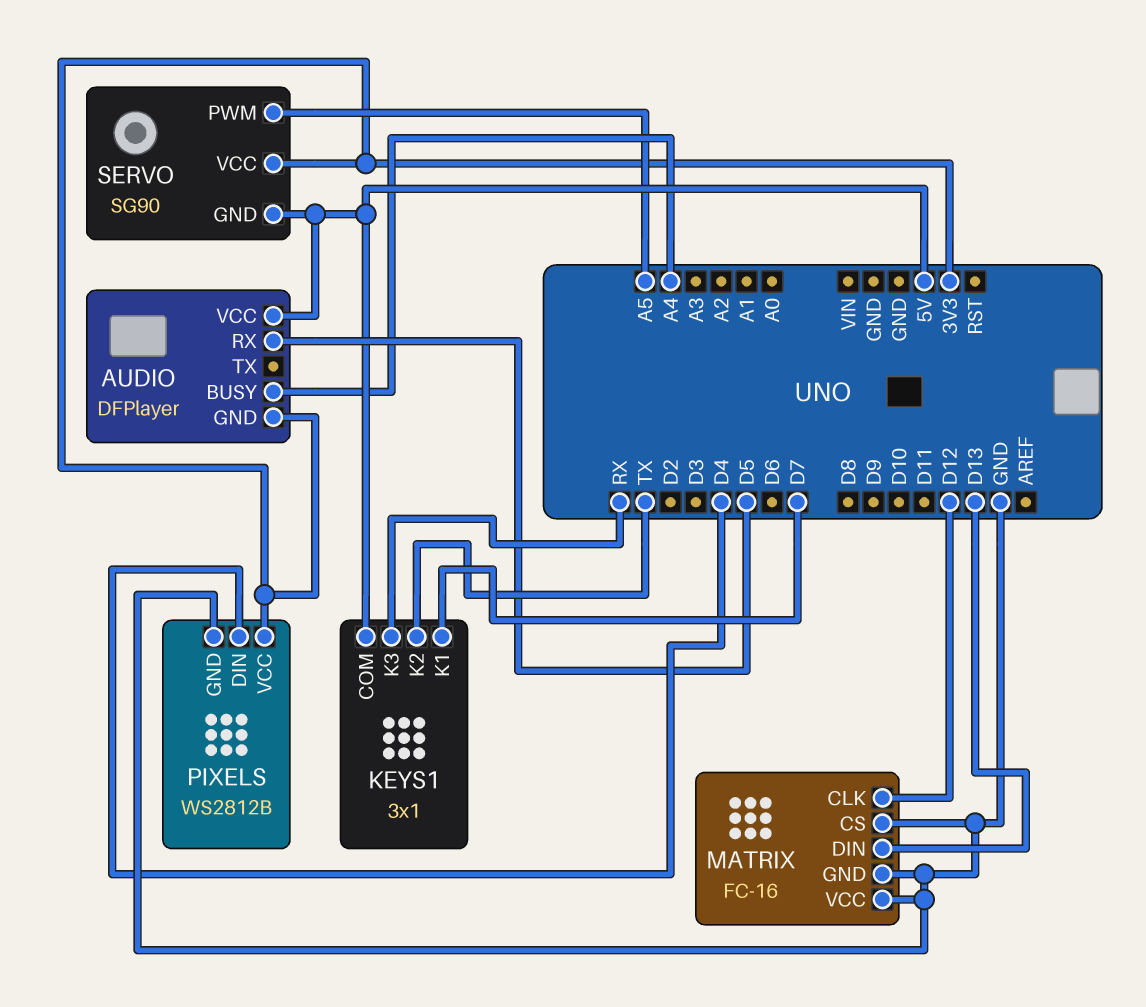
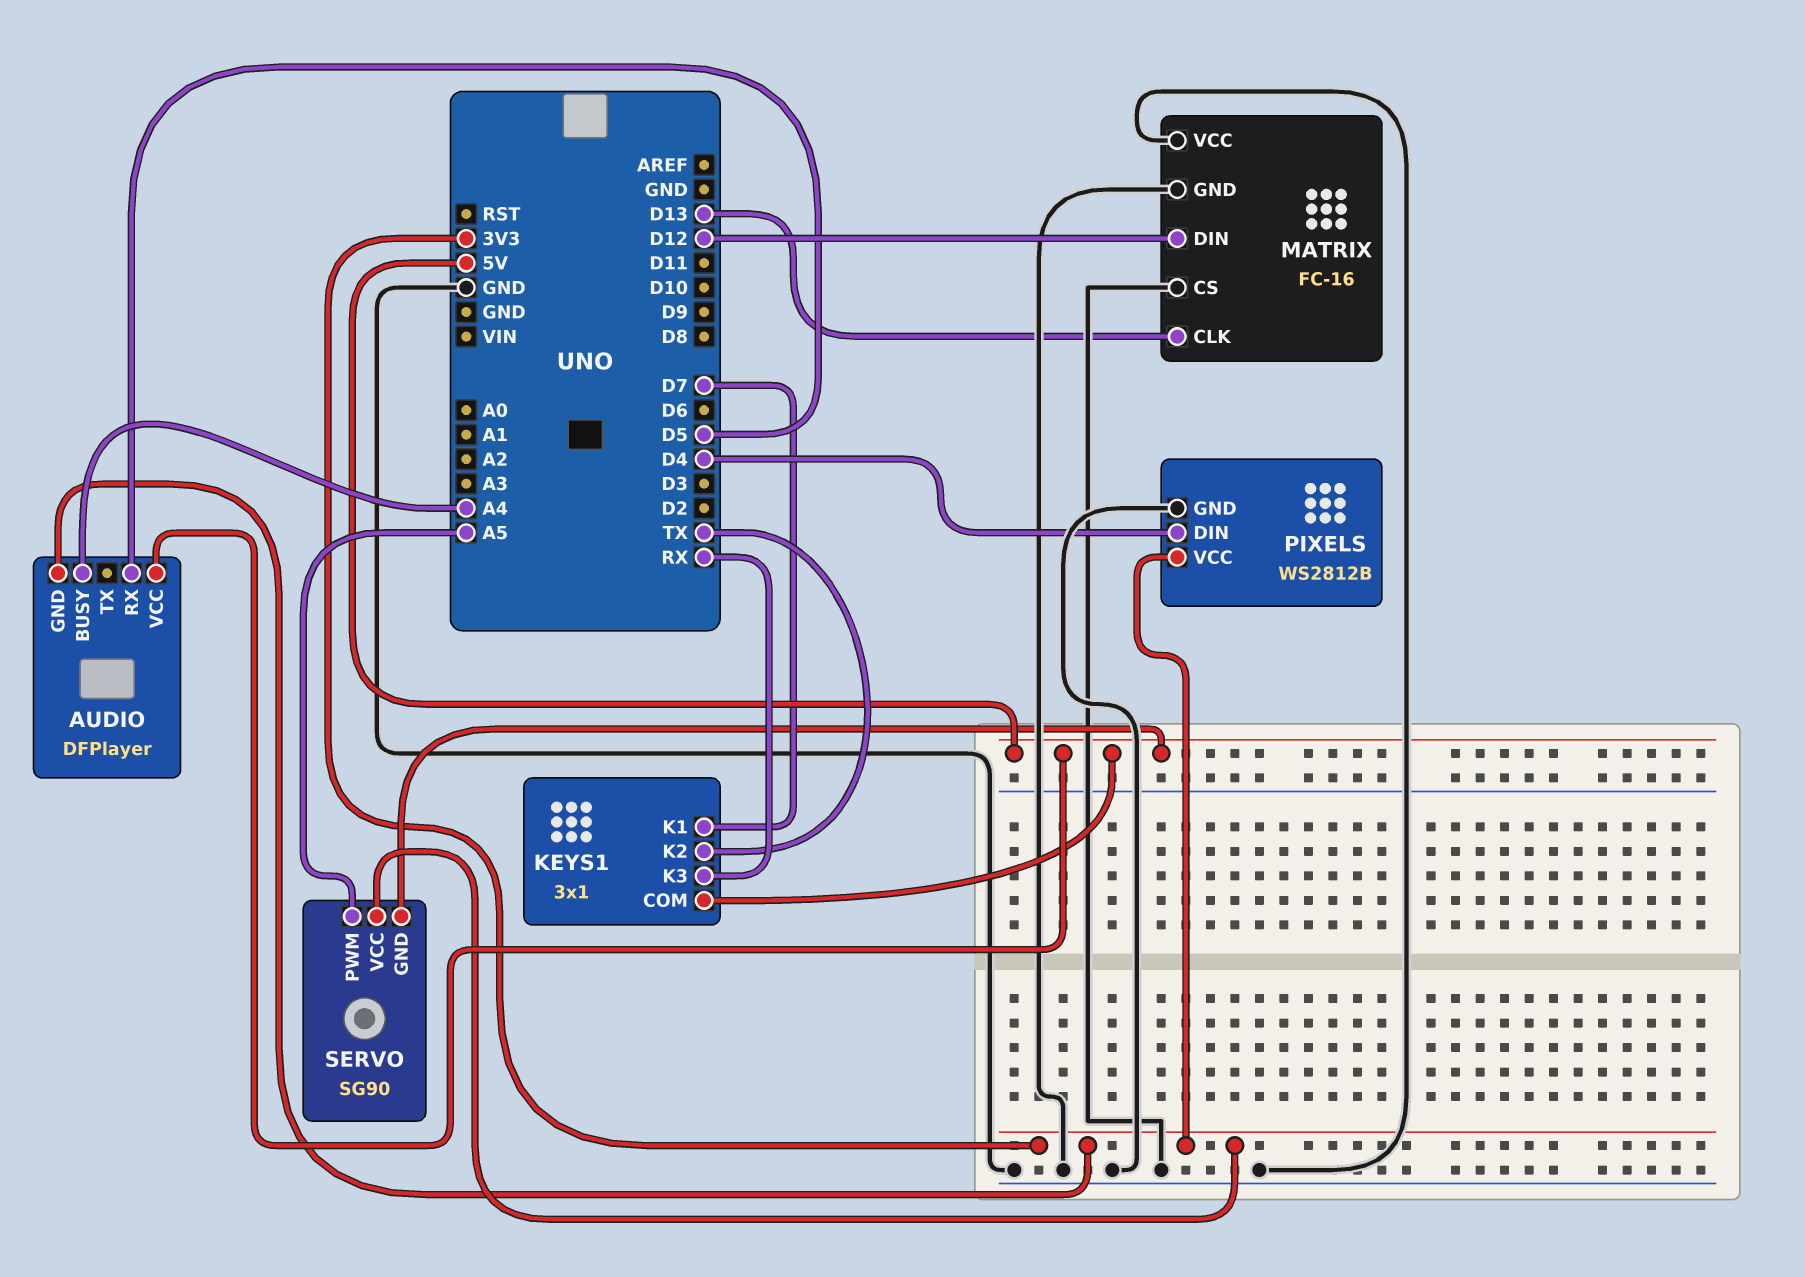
MATRIX pin CLK: D12 -> D13
MATRIX pin DIN: D13 -> D12

